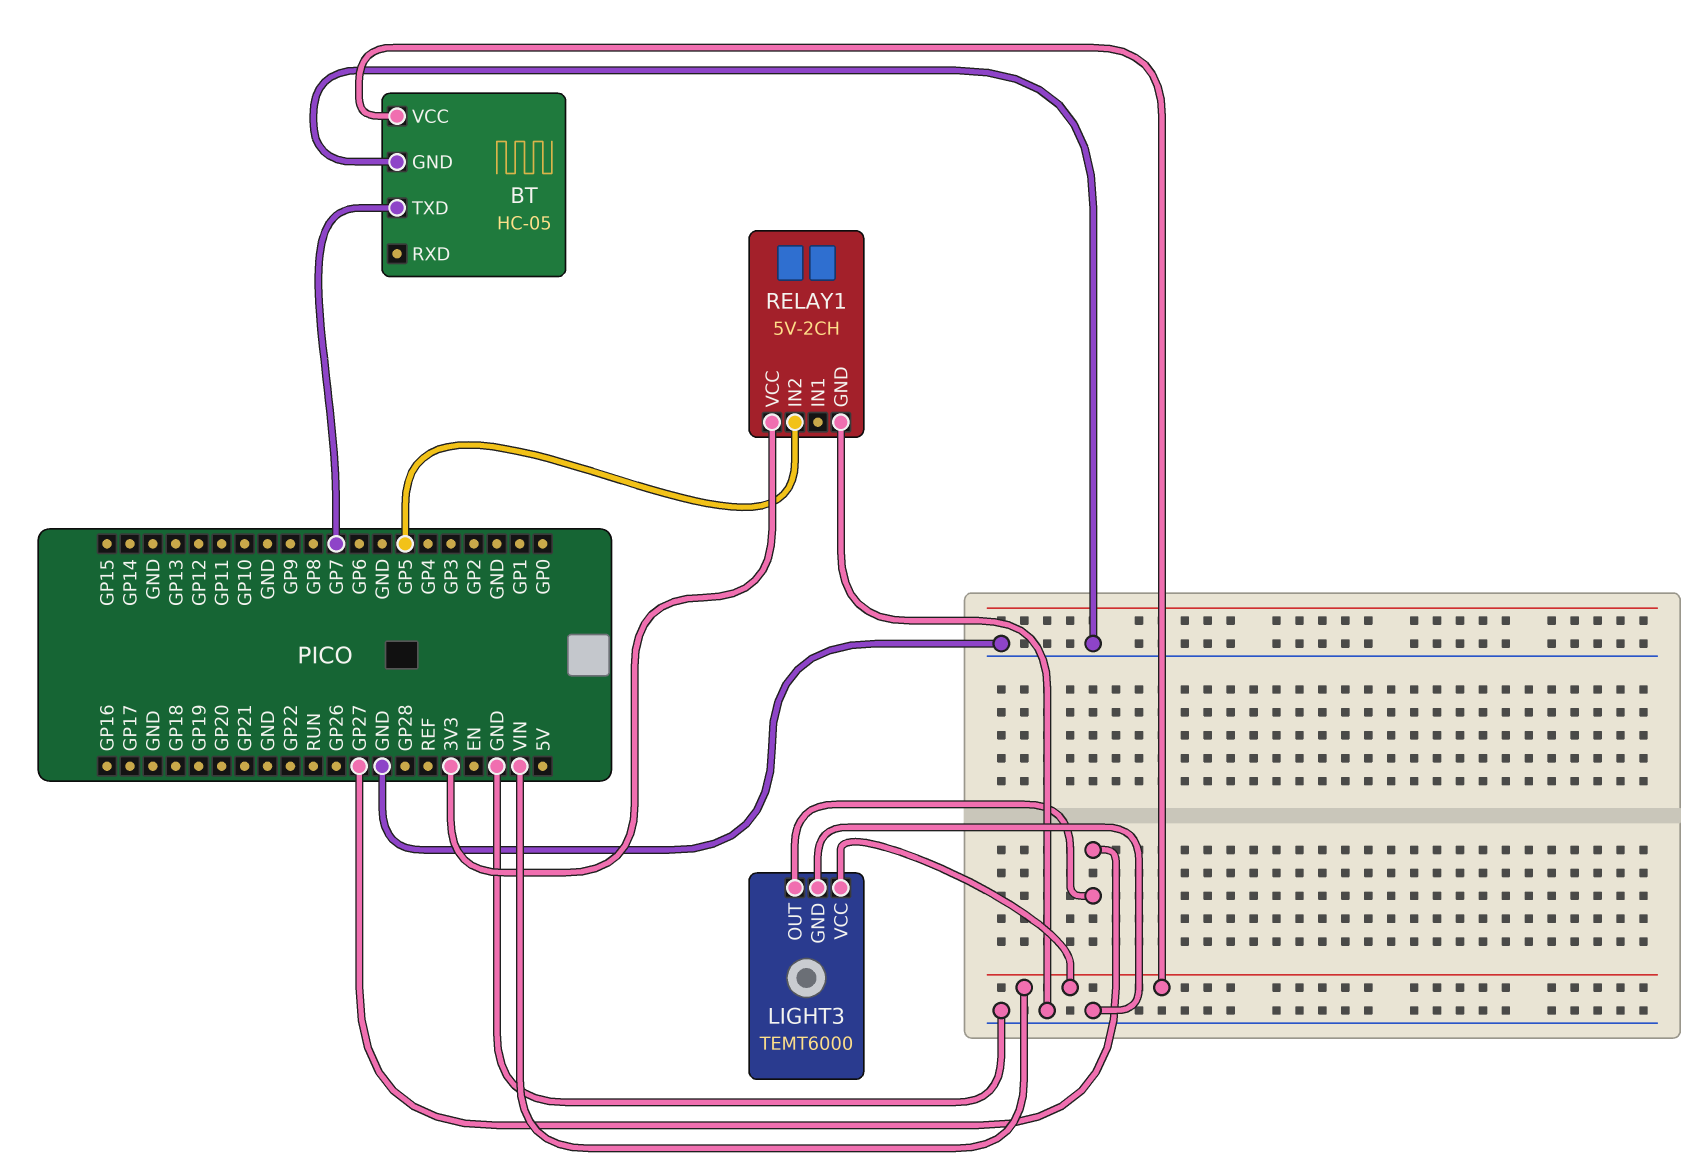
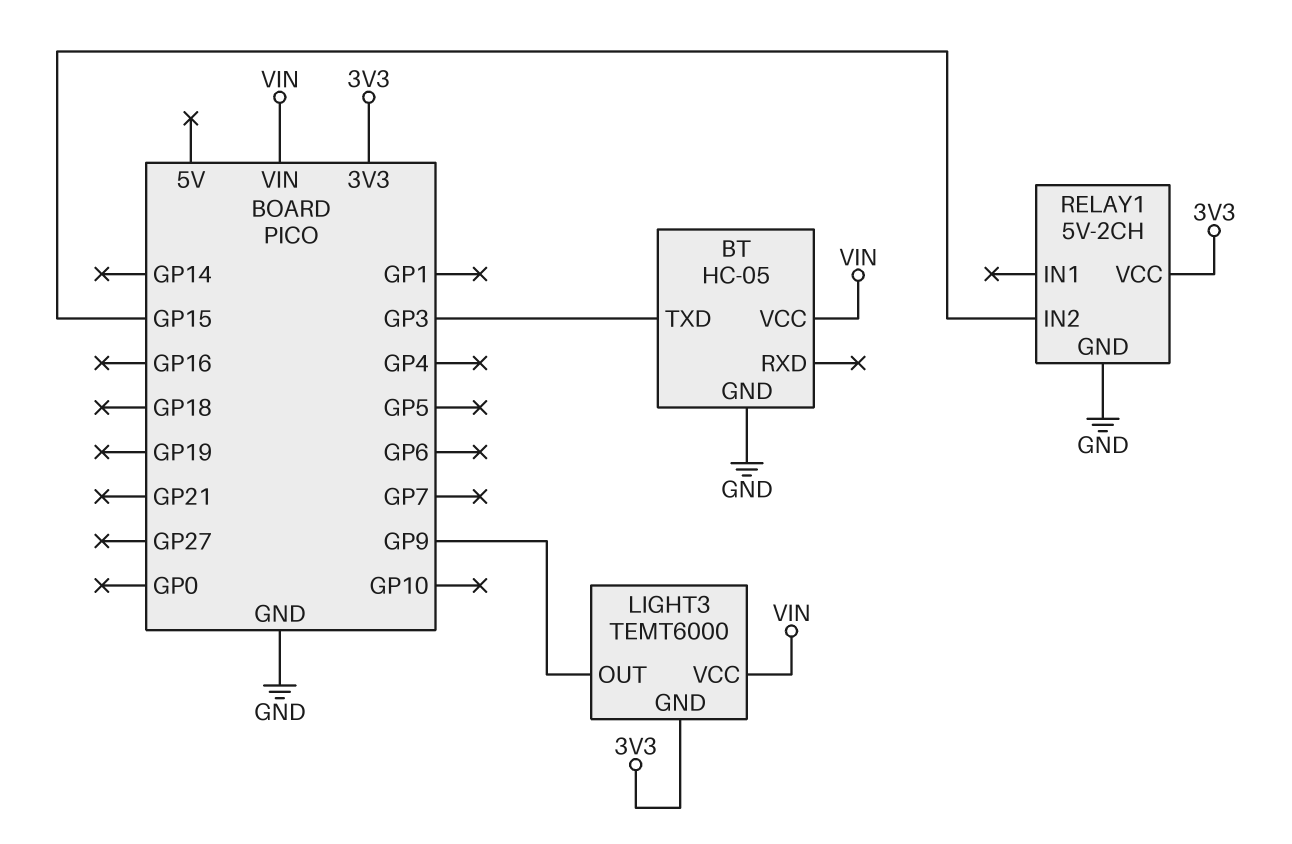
BT pin TXD: GP7 -> GP3
LIGHT3 pin GND: GND -> 3V3
LIGHT3 pin OUT: GP27 -> GP9
RELAY1 pin IN2: GP5 -> GP15

